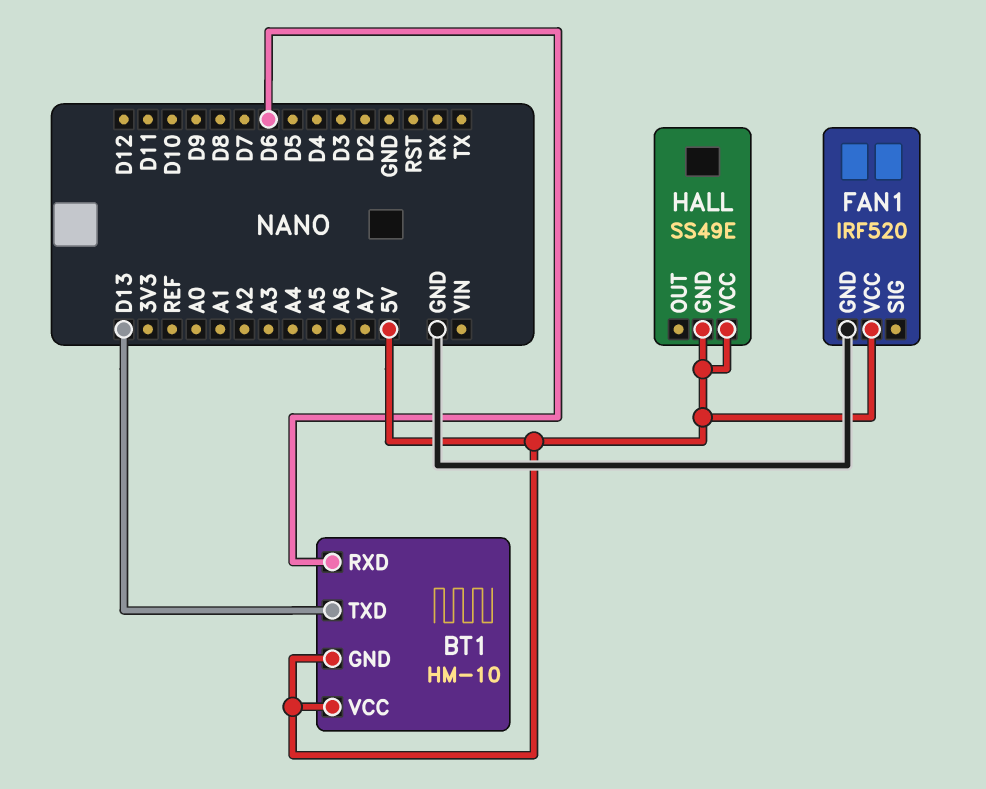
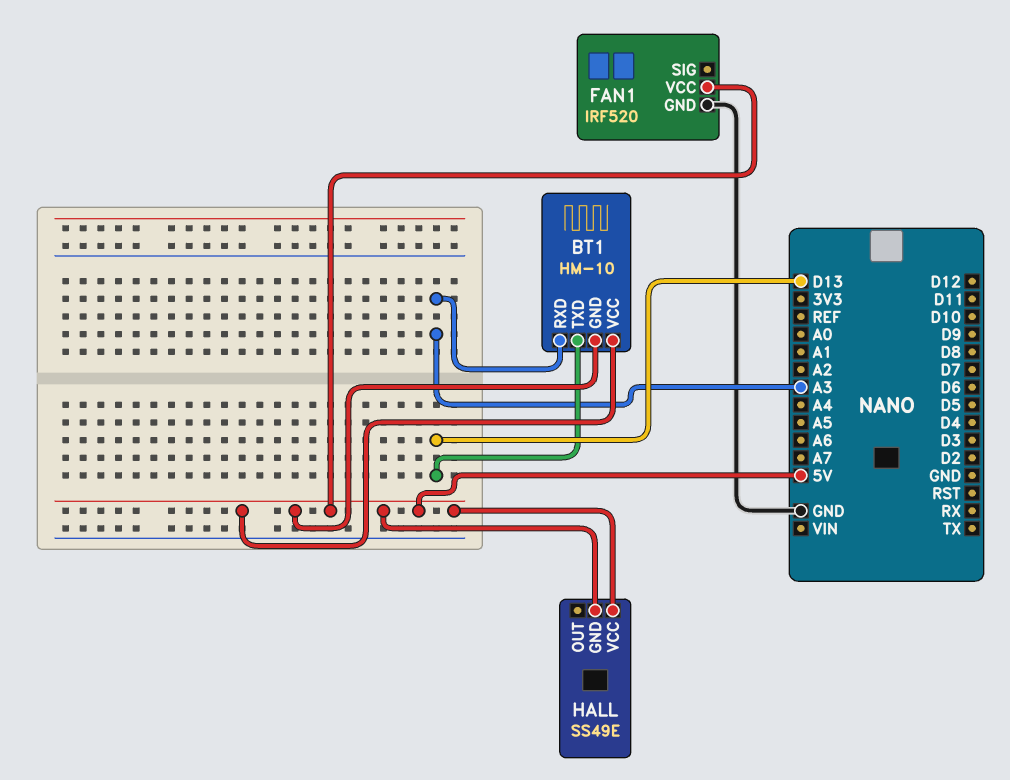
BT1 pin RXD: D6 -> A3

